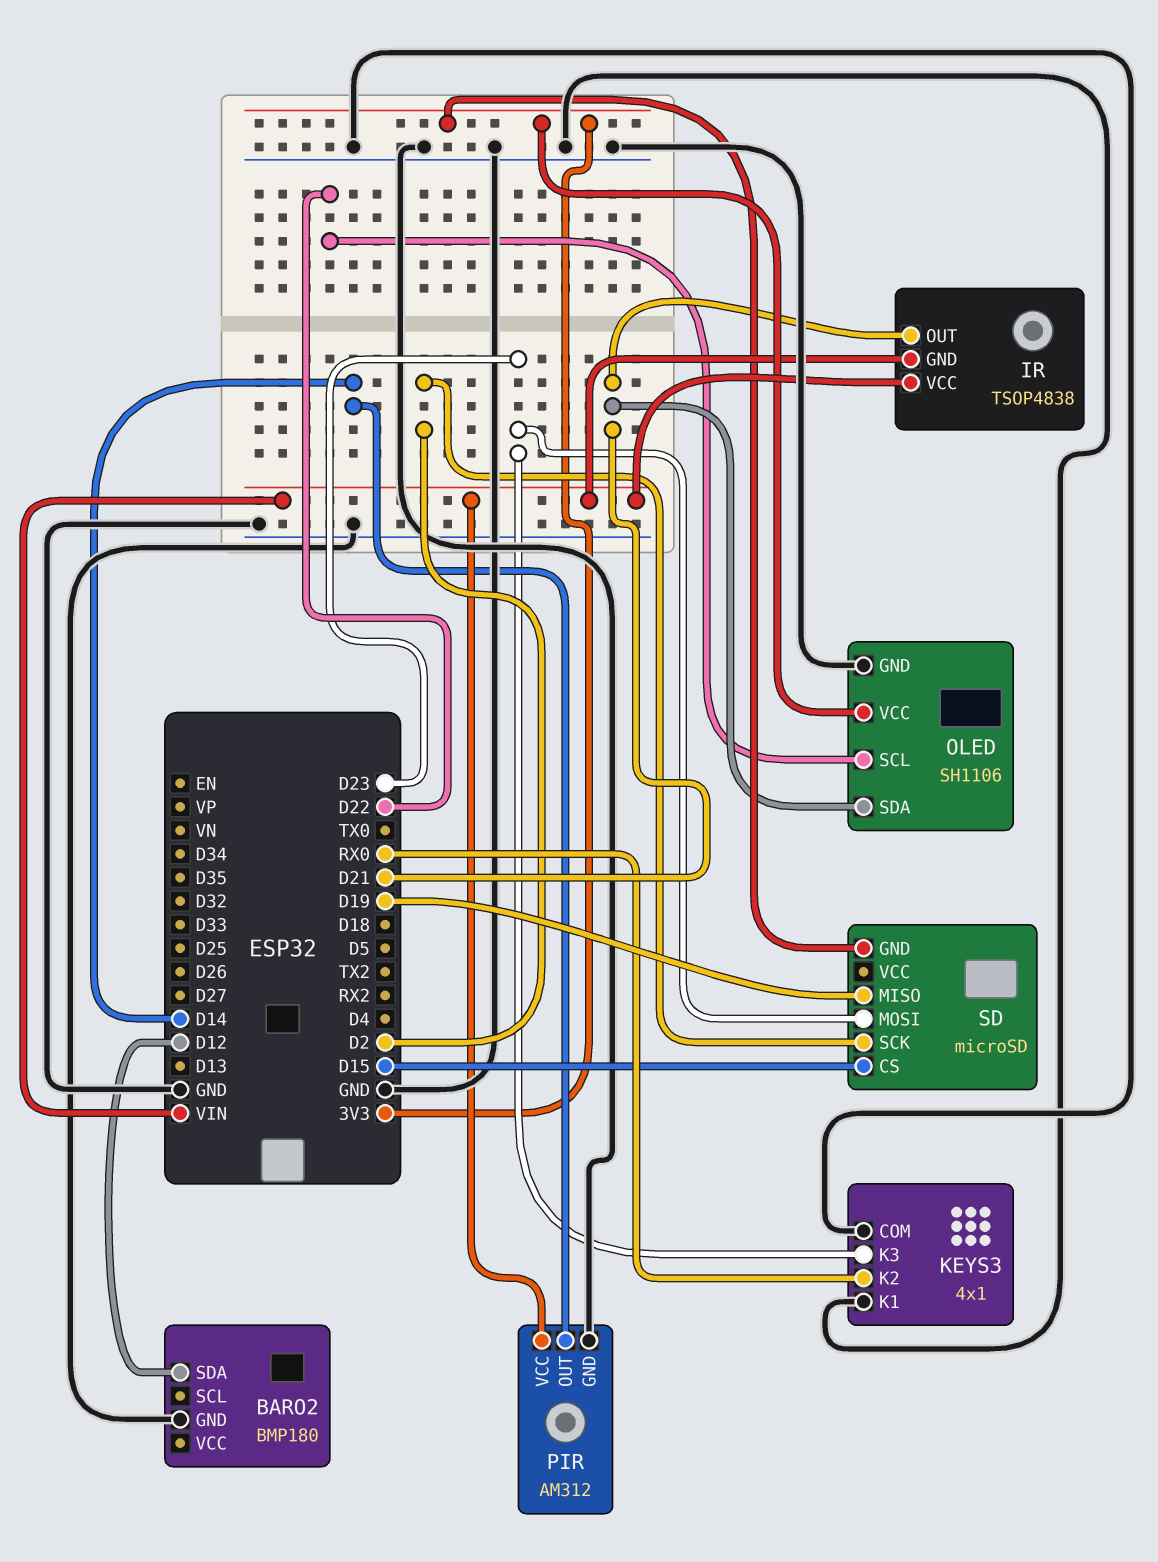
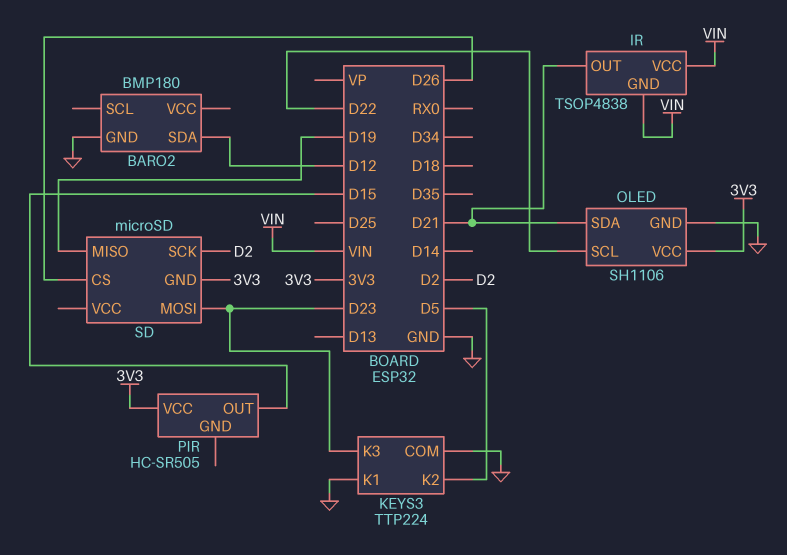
KEYS3: 4x1 -> TTP224
KEYS3 pin K2: RX0 -> D5
PIR: AM312 -> HC-SR505
PIR pin GND: GND -> none
PIR pin OUT: D14 -> D15
PIR pin VCC: VIN -> 3V3
SD pin CS: D15 -> D26

